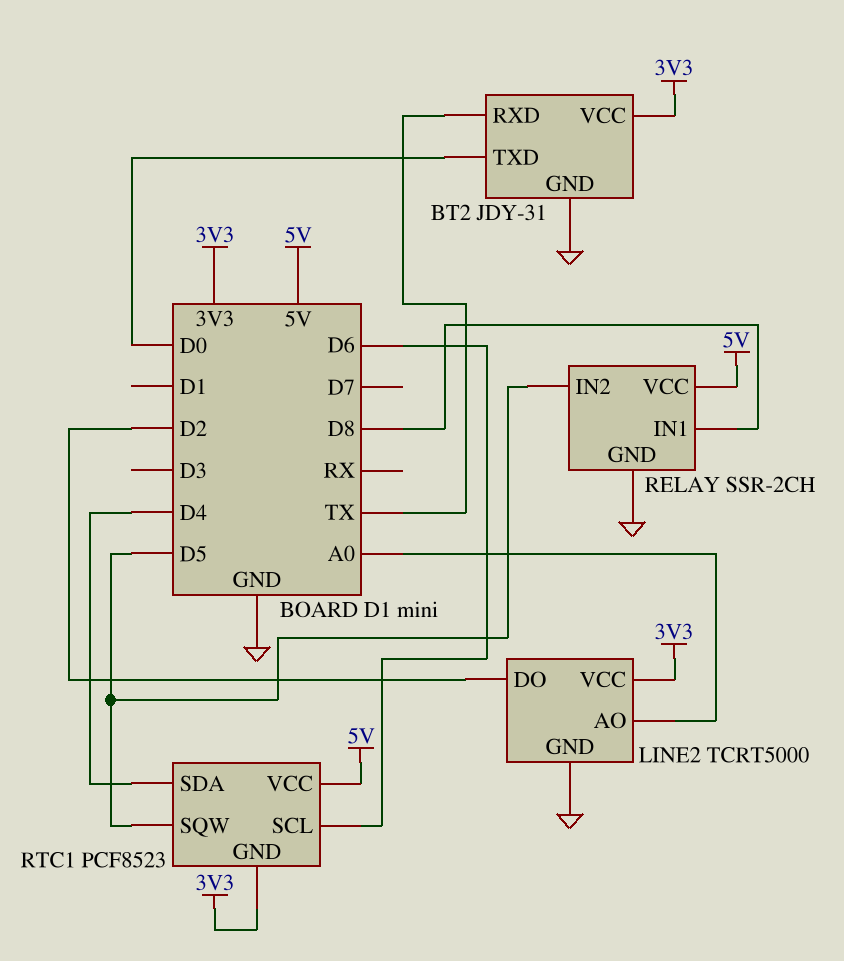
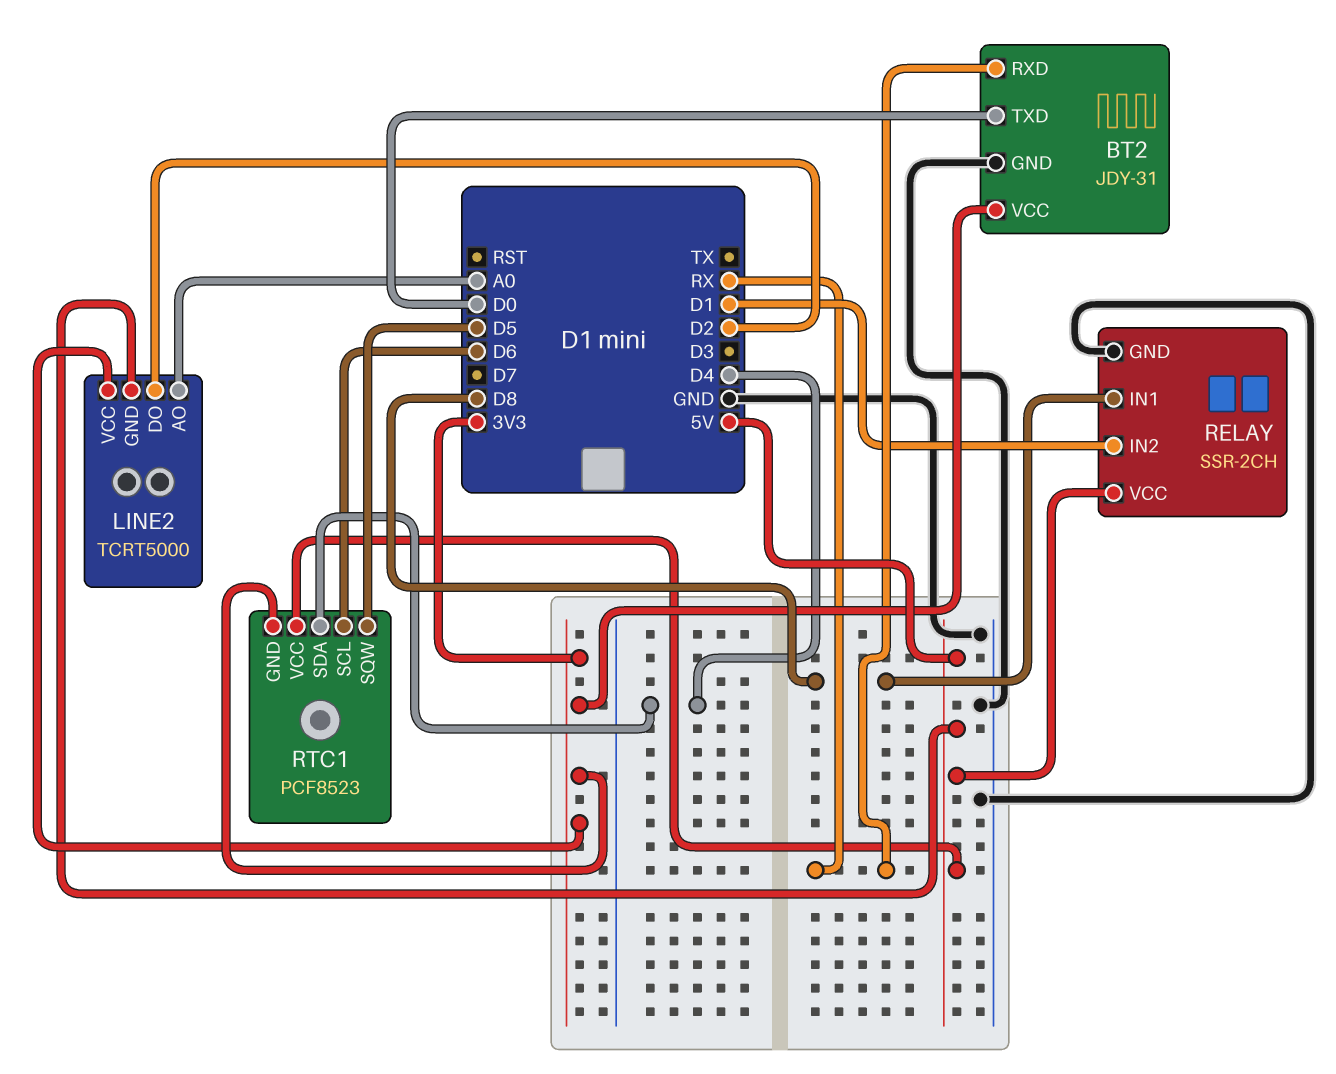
BT2 pin RXD: TX -> RX
LINE2 pin GND: GND -> 5V
RELAY pin IN2: D5 -> D1

